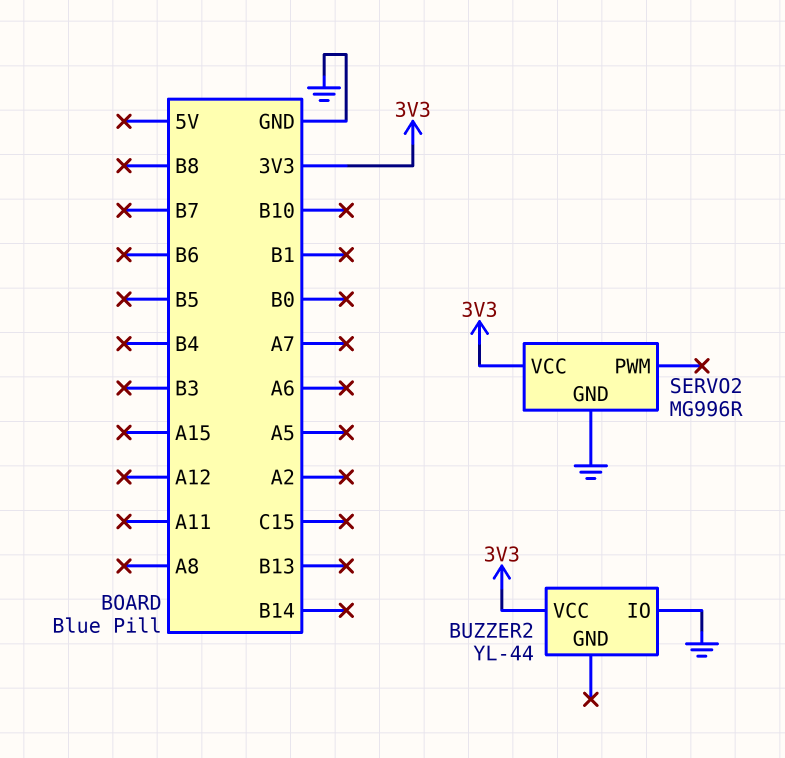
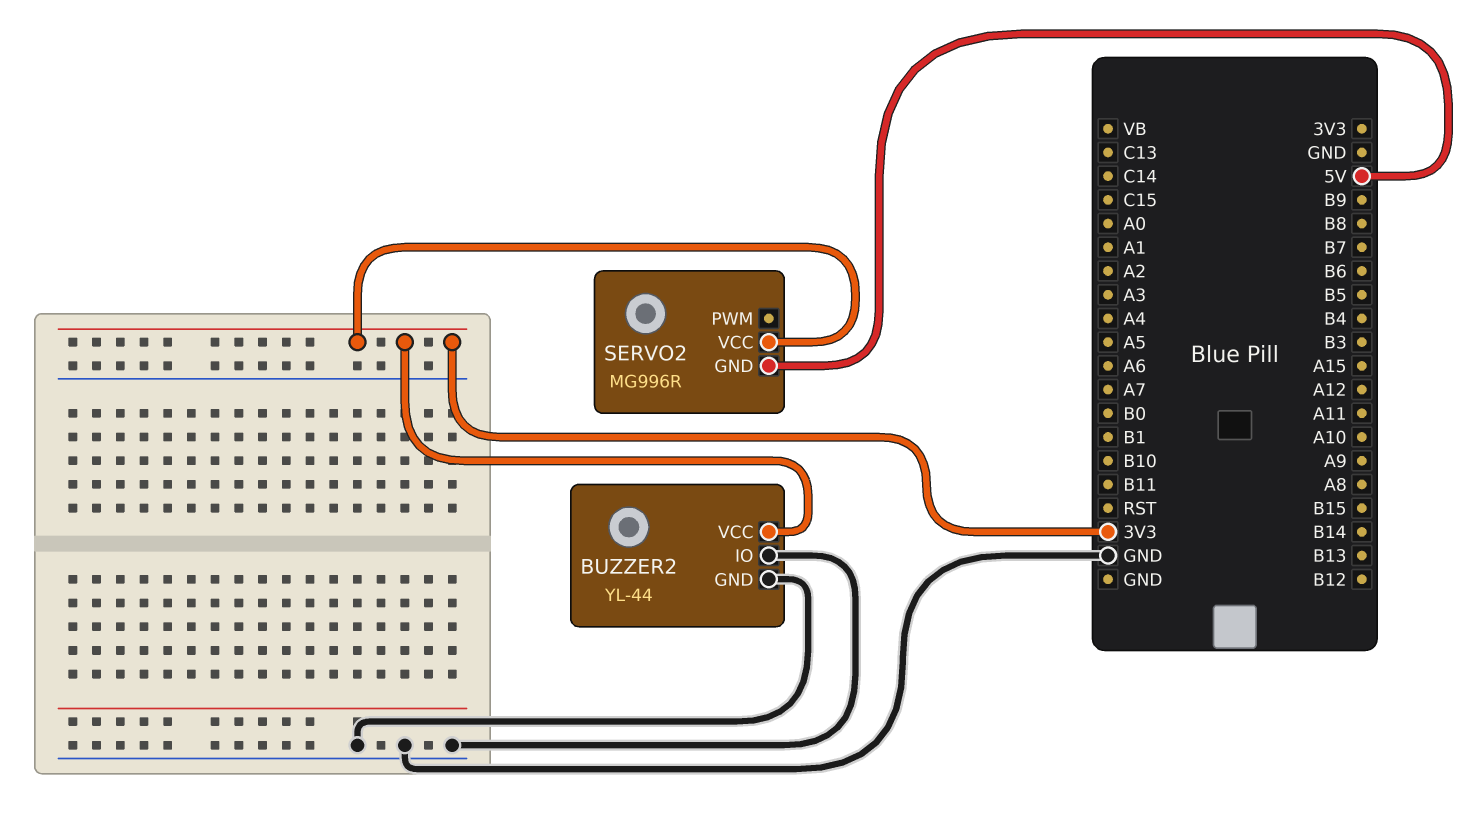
BUZZER2 pin GND: none -> GND
SERVO2 pin GND: GND -> 5V

